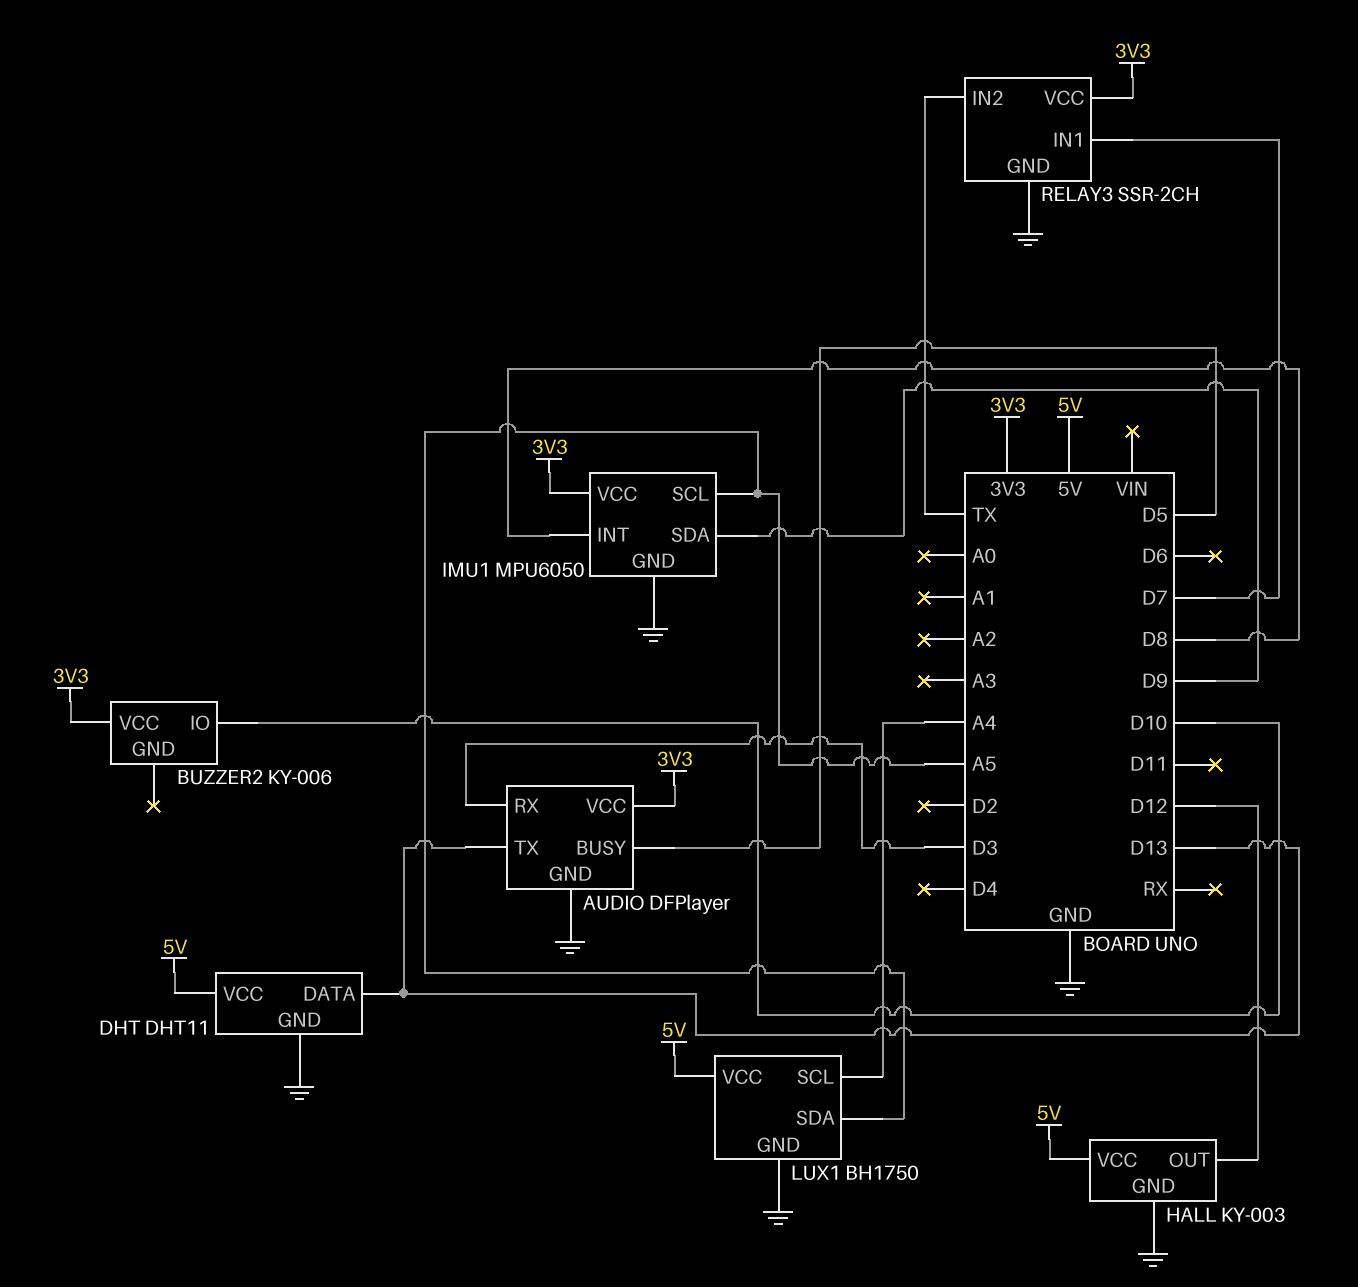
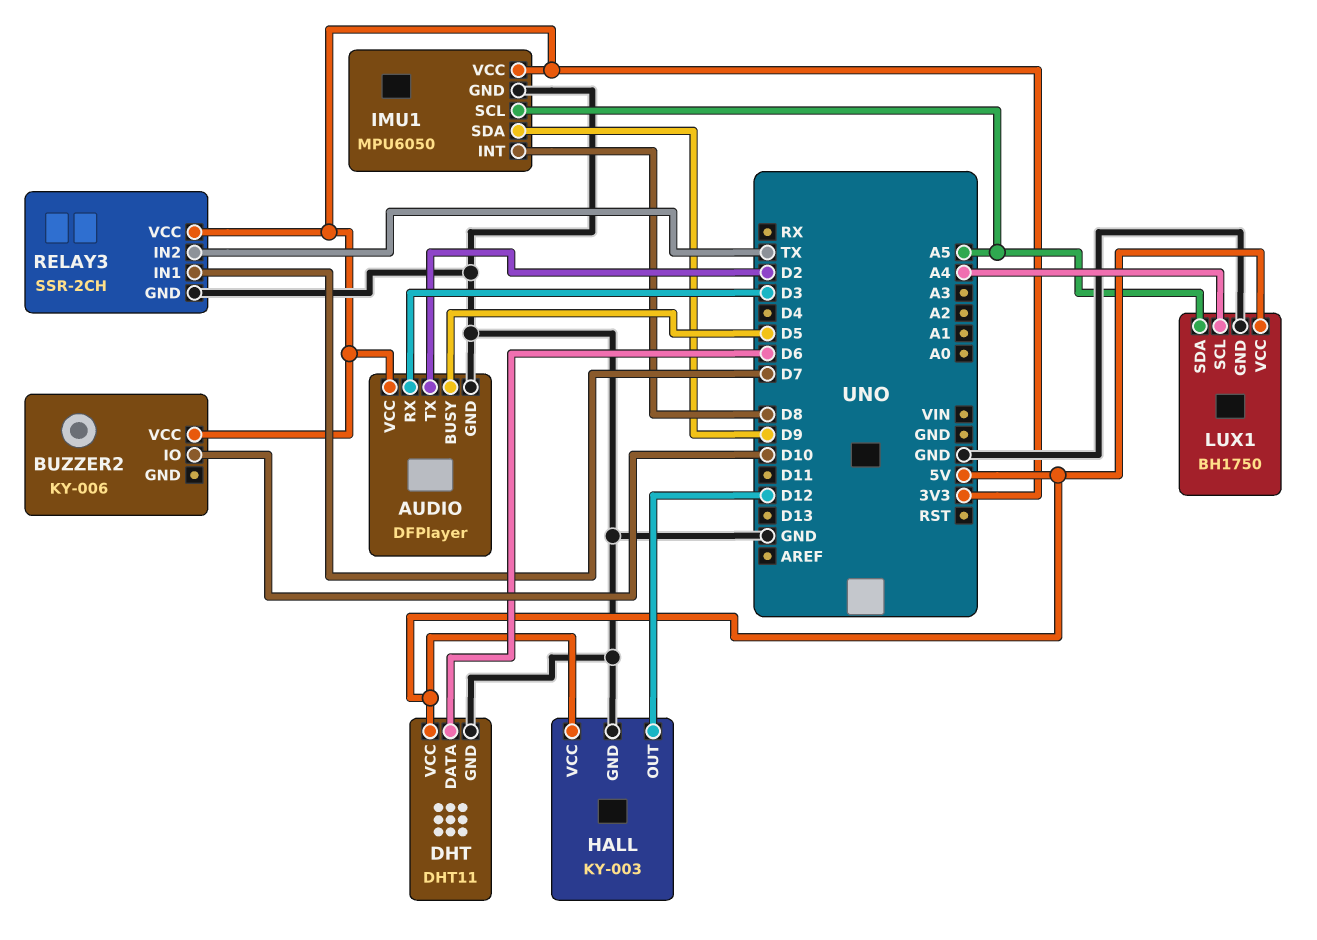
AUDIO pin TX: D13 -> D2
DHT pin DATA: D13 -> D6

